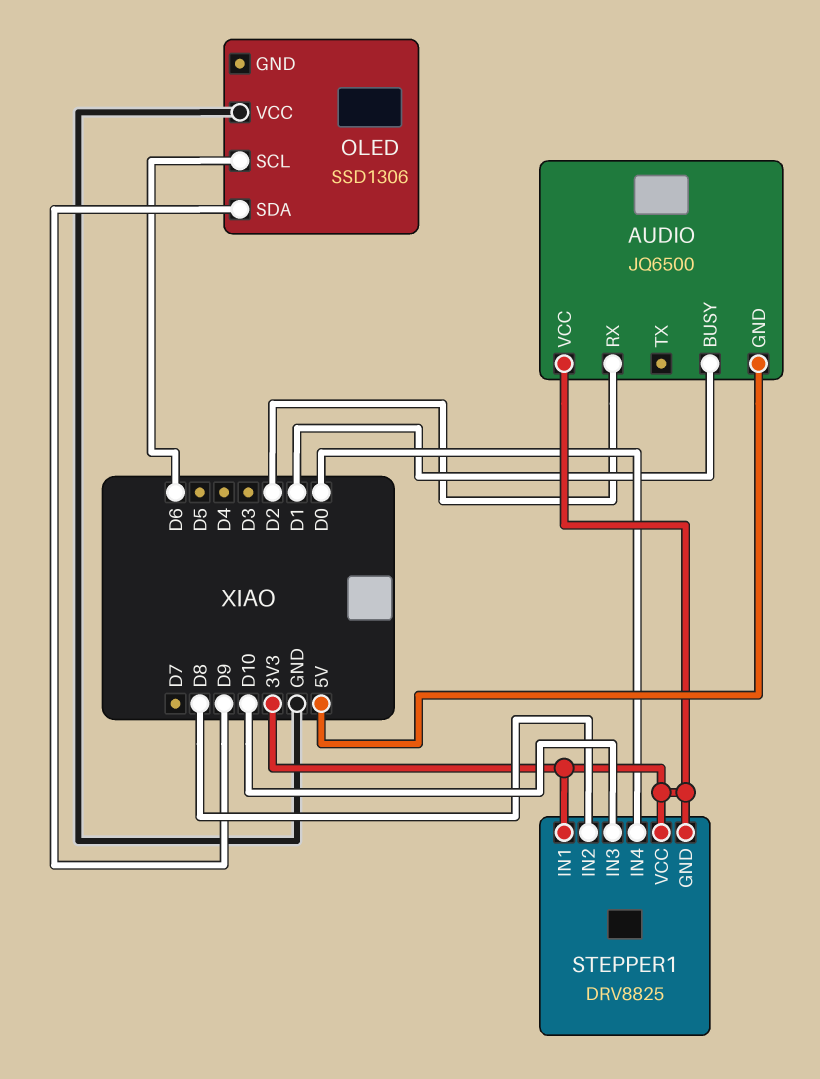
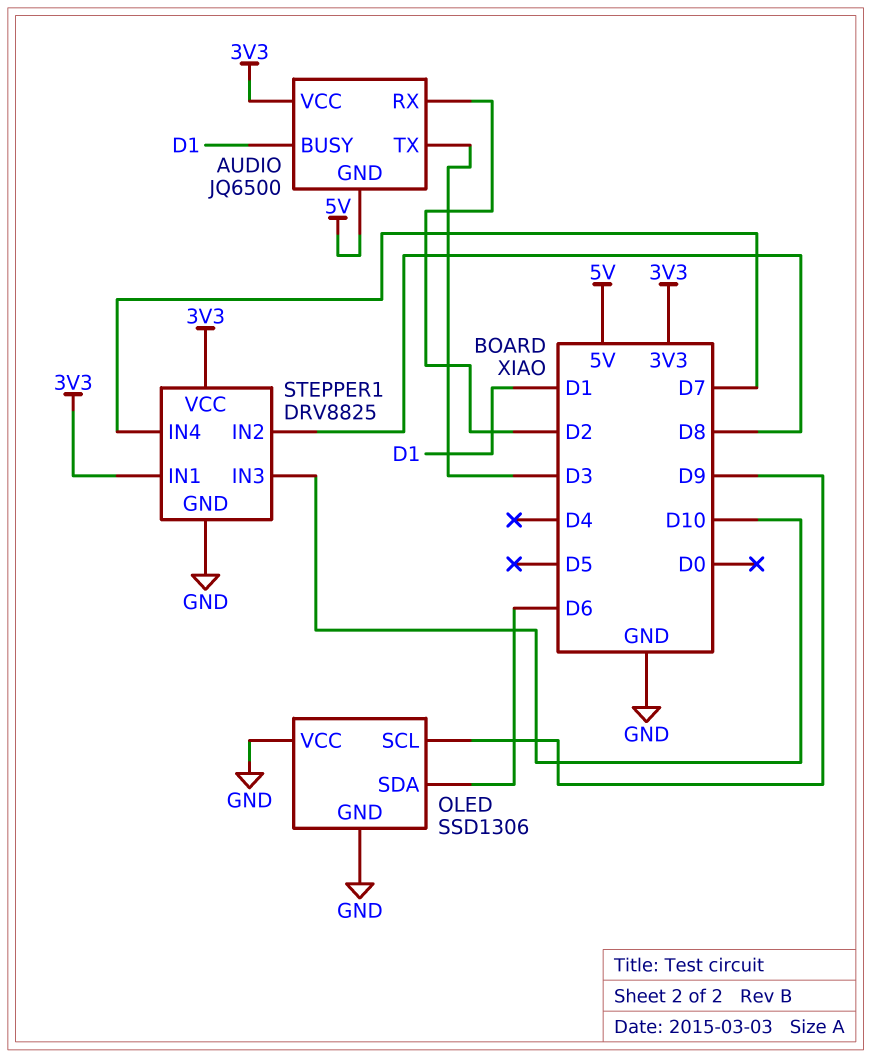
AUDIO pin TX: none -> D3
OLED pin GND: none -> GND
OLED pin SCL: D6 -> D9
OLED pin SDA: D9 -> D6
STEPPER1 pin GND: 3V3 -> GND
STEPPER1 pin IN4: D0 -> D7

